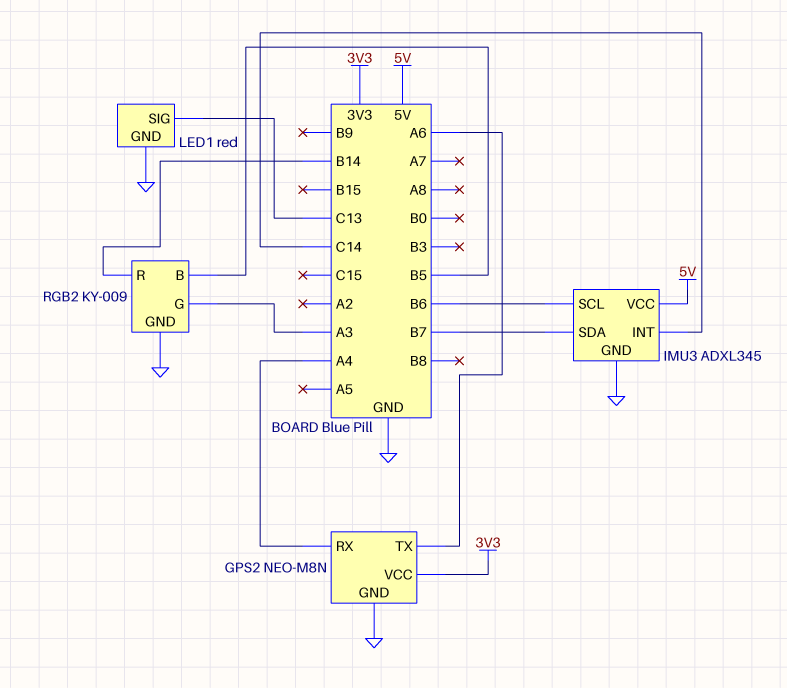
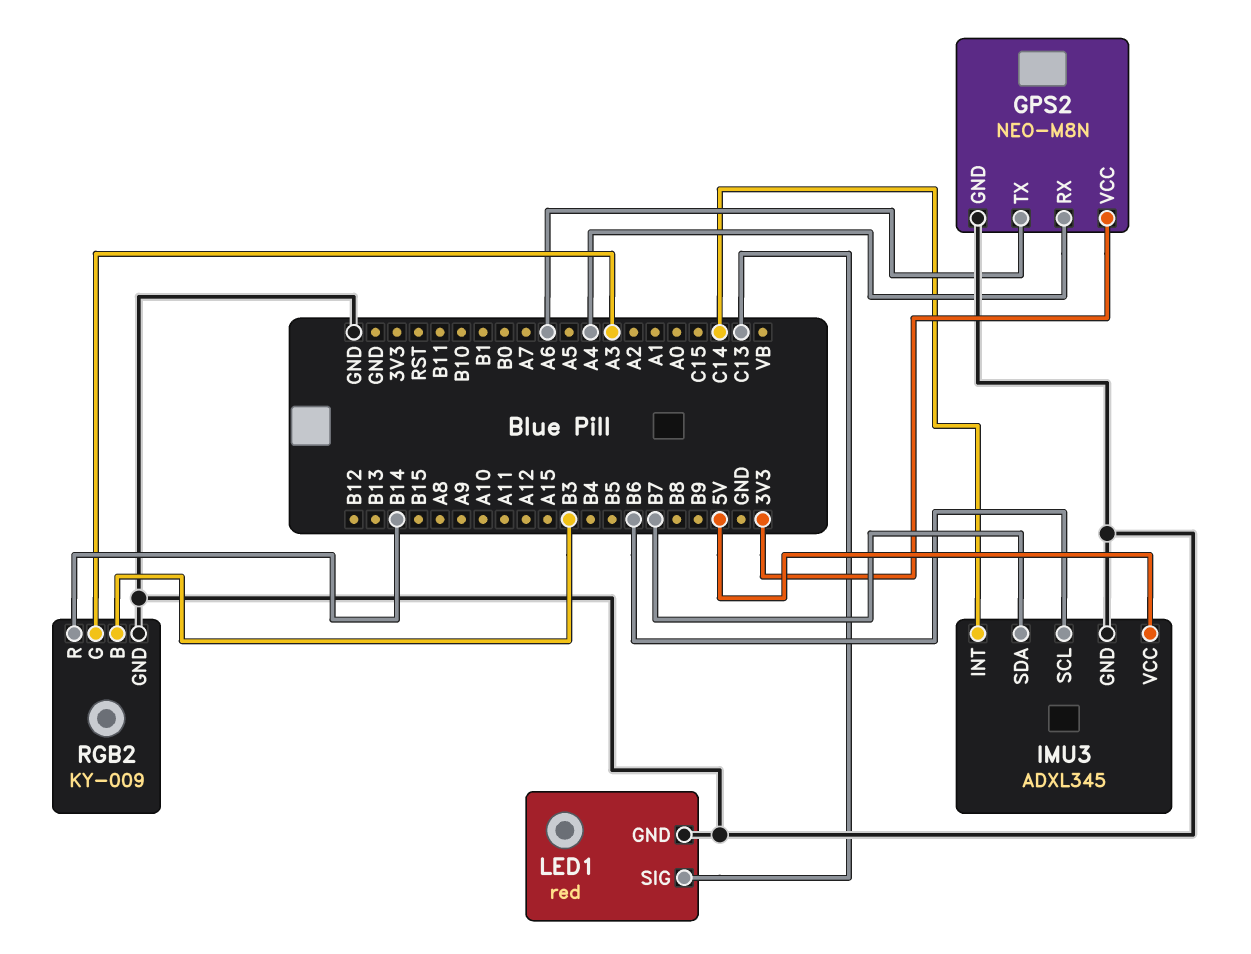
RGB2 pin B: B5 -> B3

